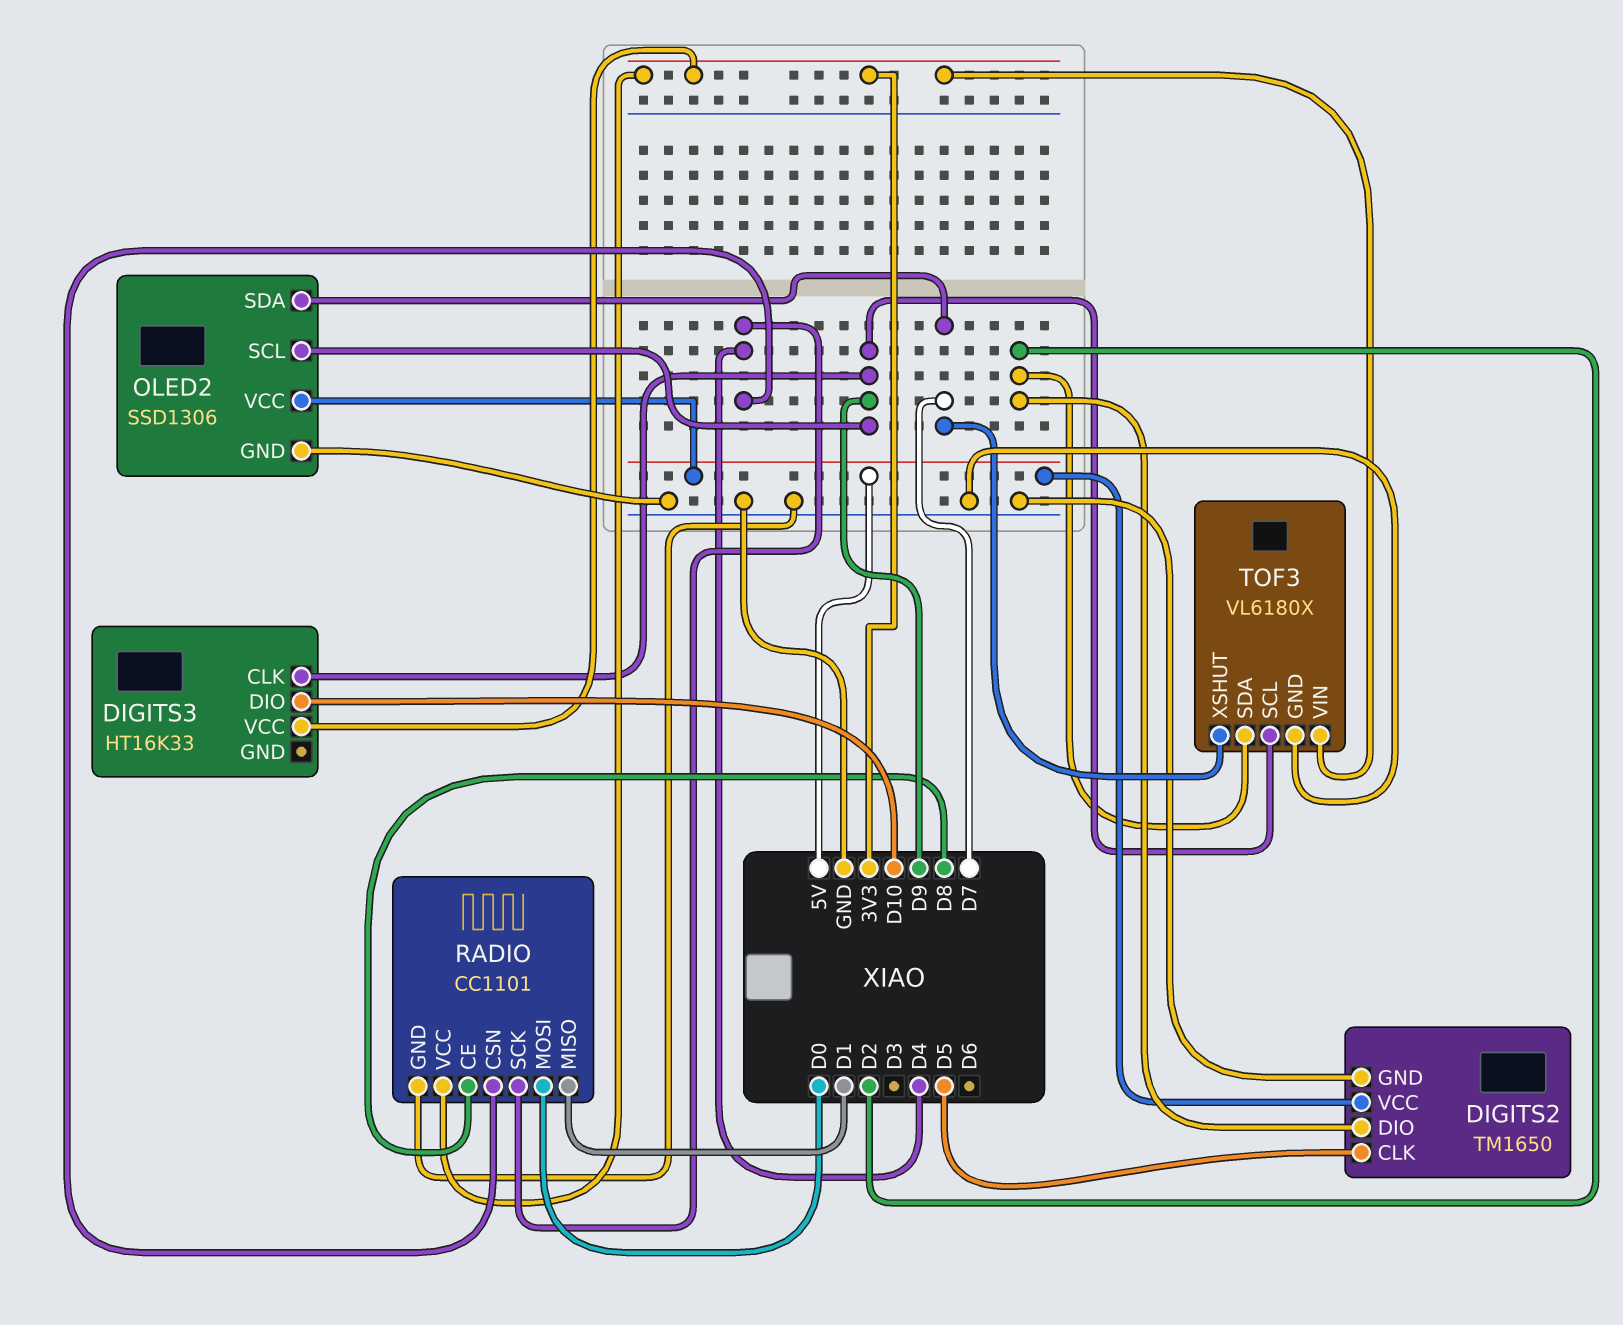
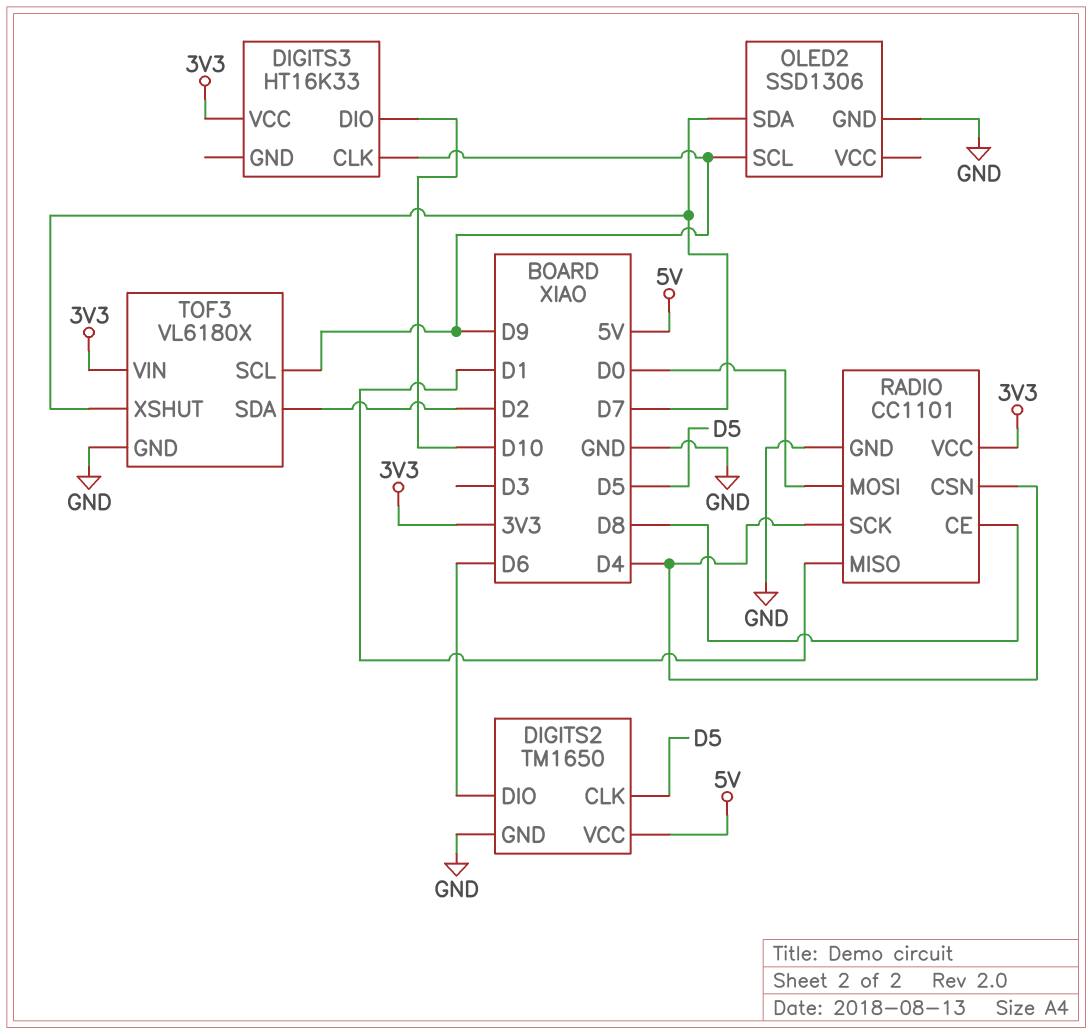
DIGITS2 pin DIO: D2 -> D6
OLED2 pin VCC: 5V -> none

